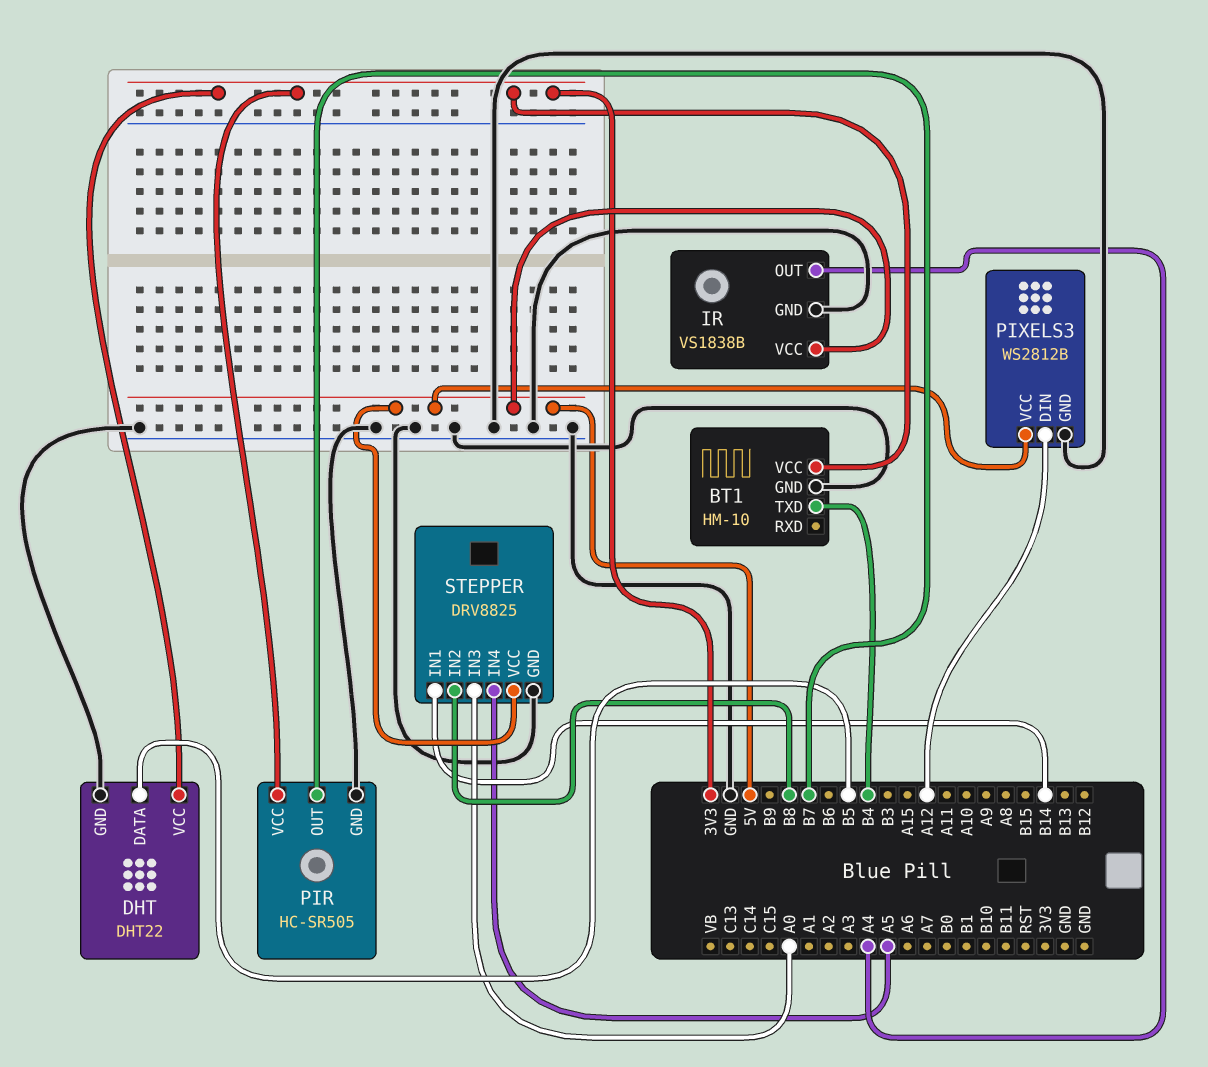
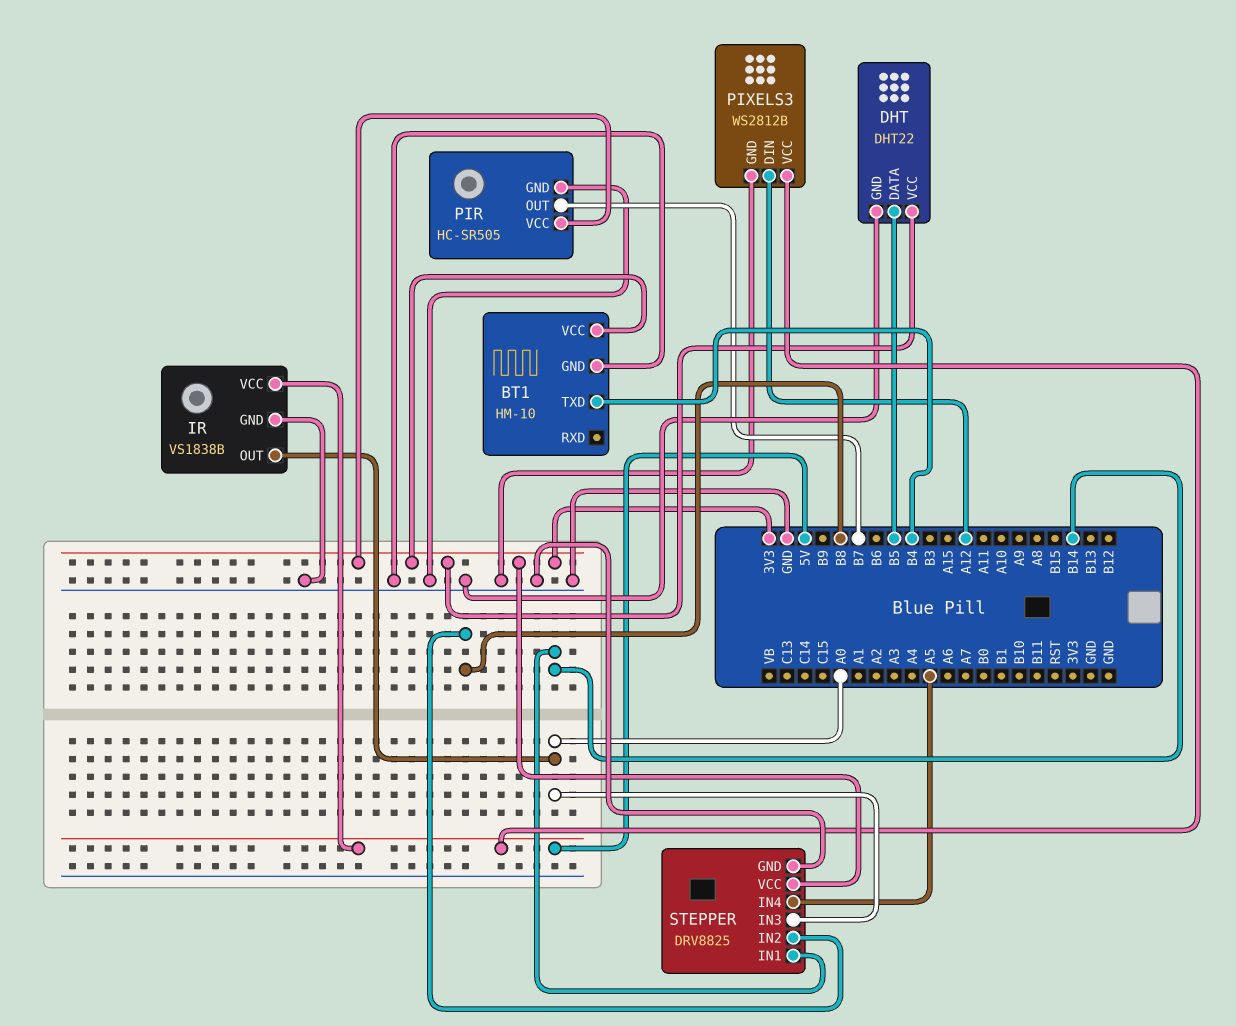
IR pin OUT: A4 -> A0
STEPPER pin VCC: 5V -> 3V3

